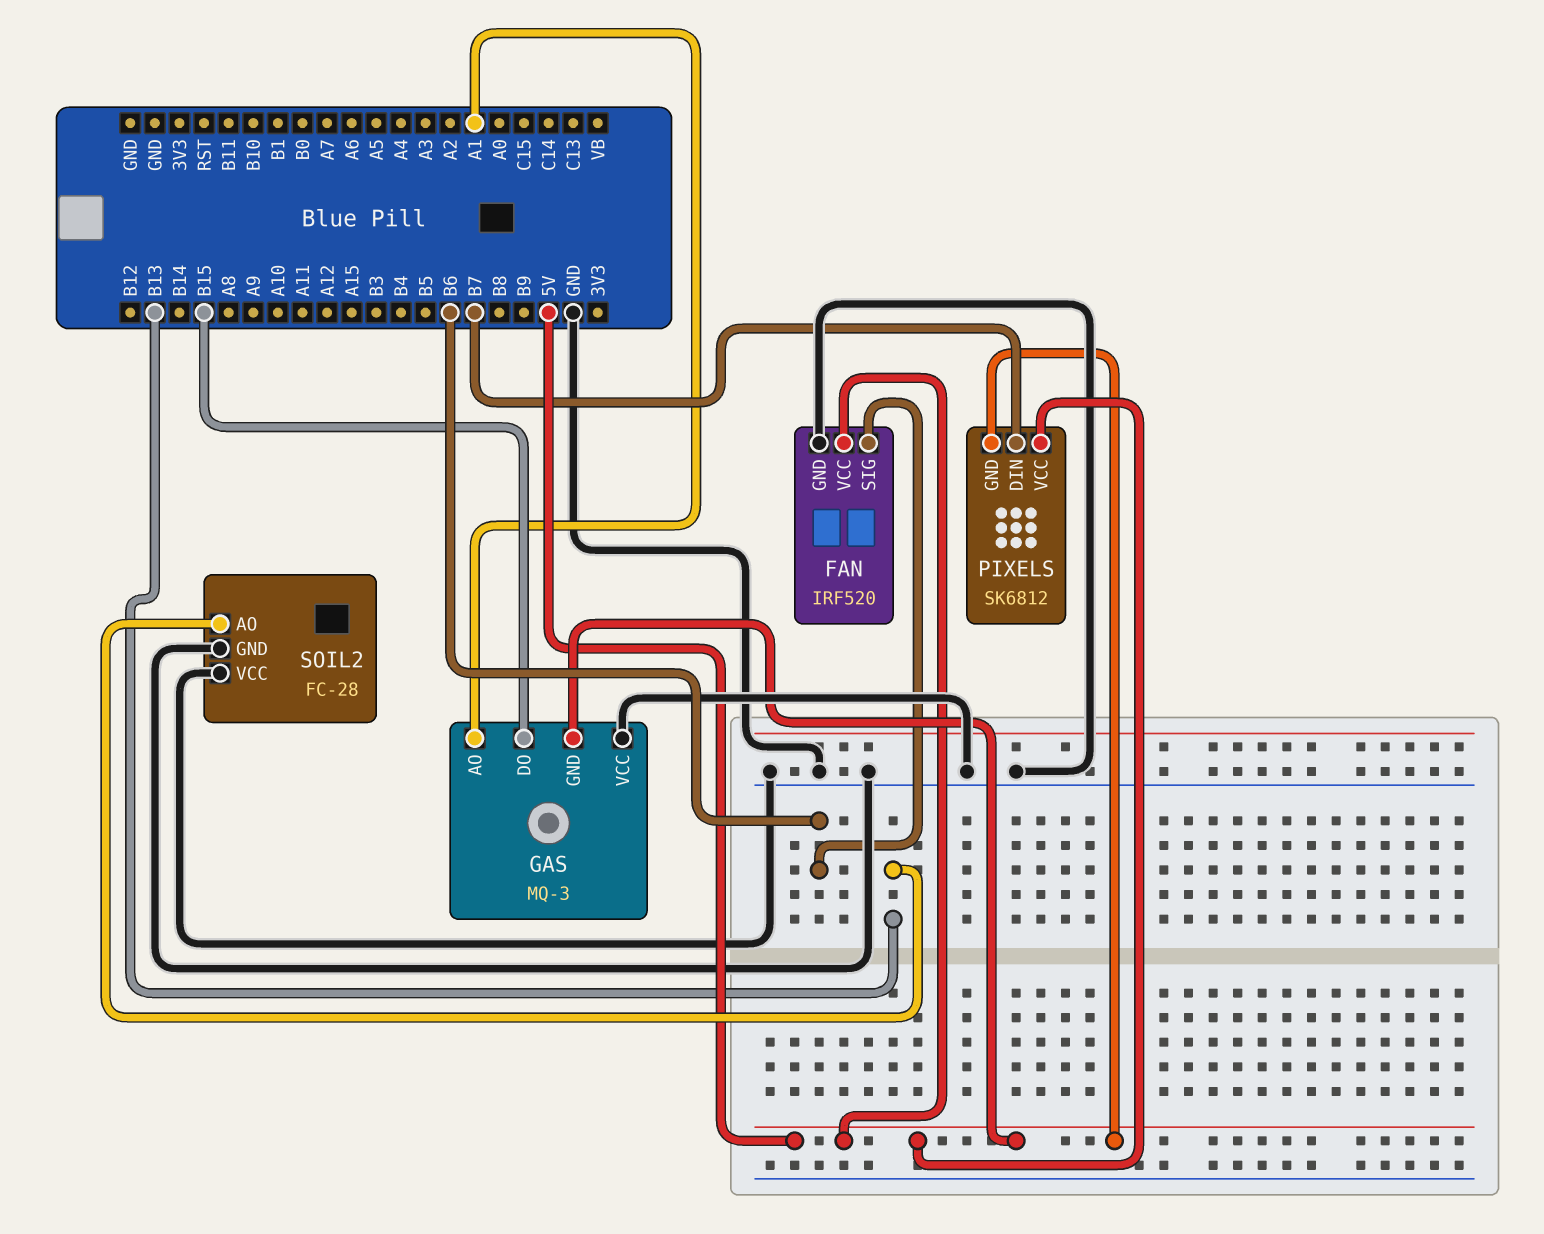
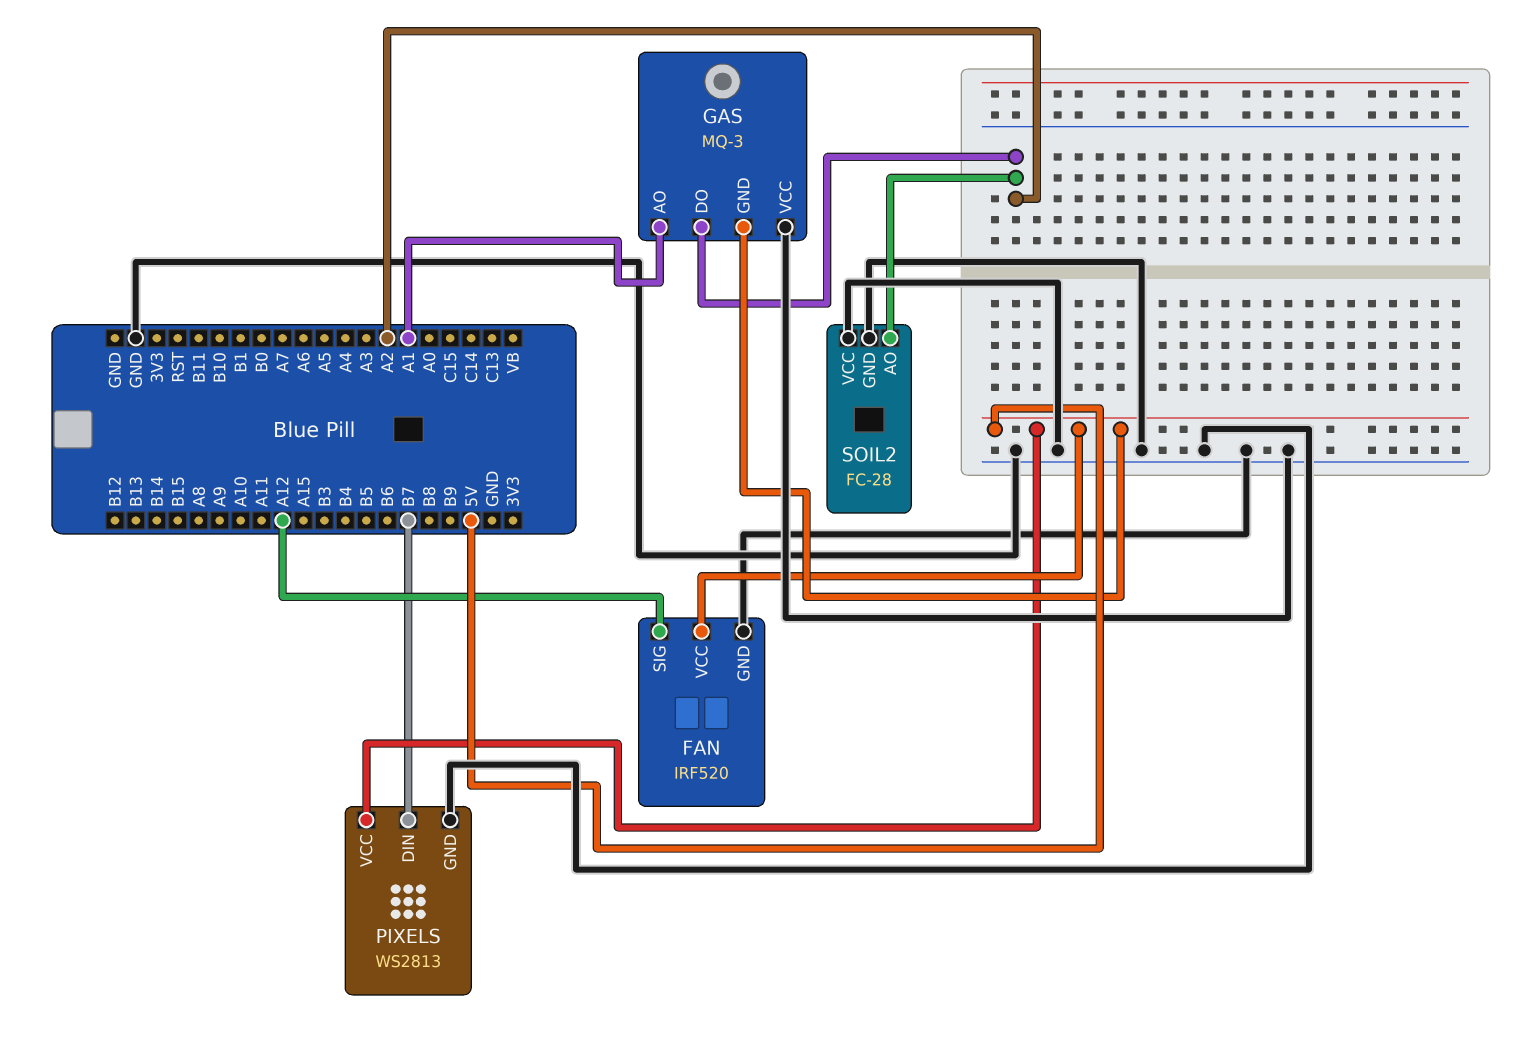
FAN pin SIG: B6 -> A12
GAS pin DO: B15 -> A2
PIXELS: SK6812 -> WS2813
PIXELS pin GND: 5V -> GND
SOIL2 pin AO: B13 -> A2

